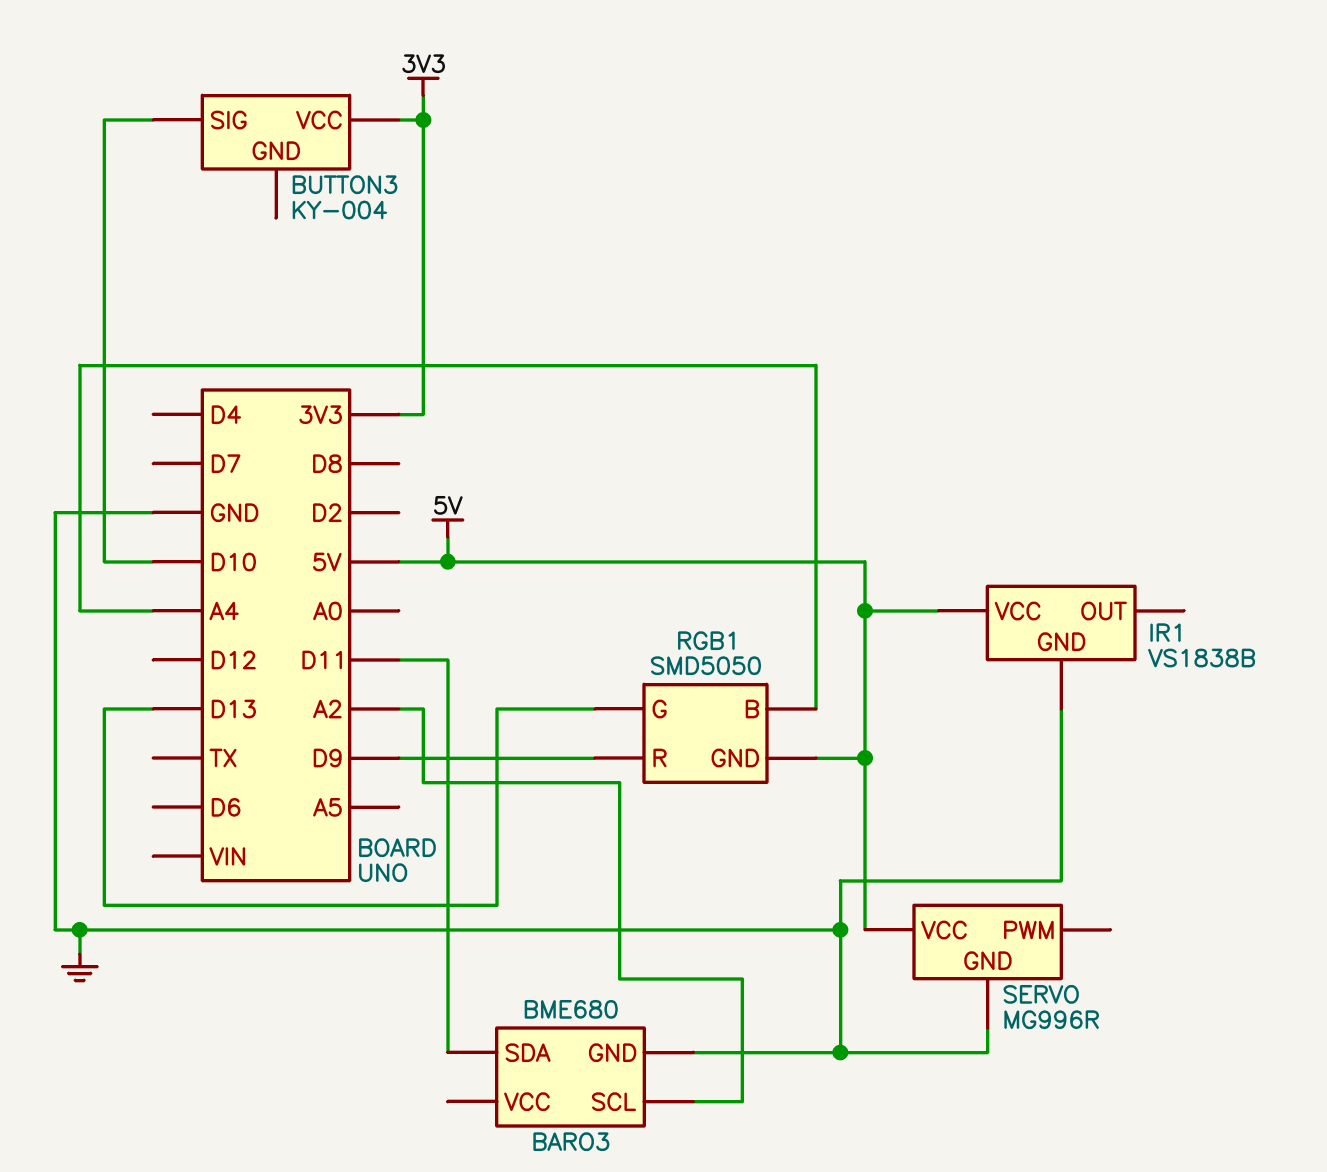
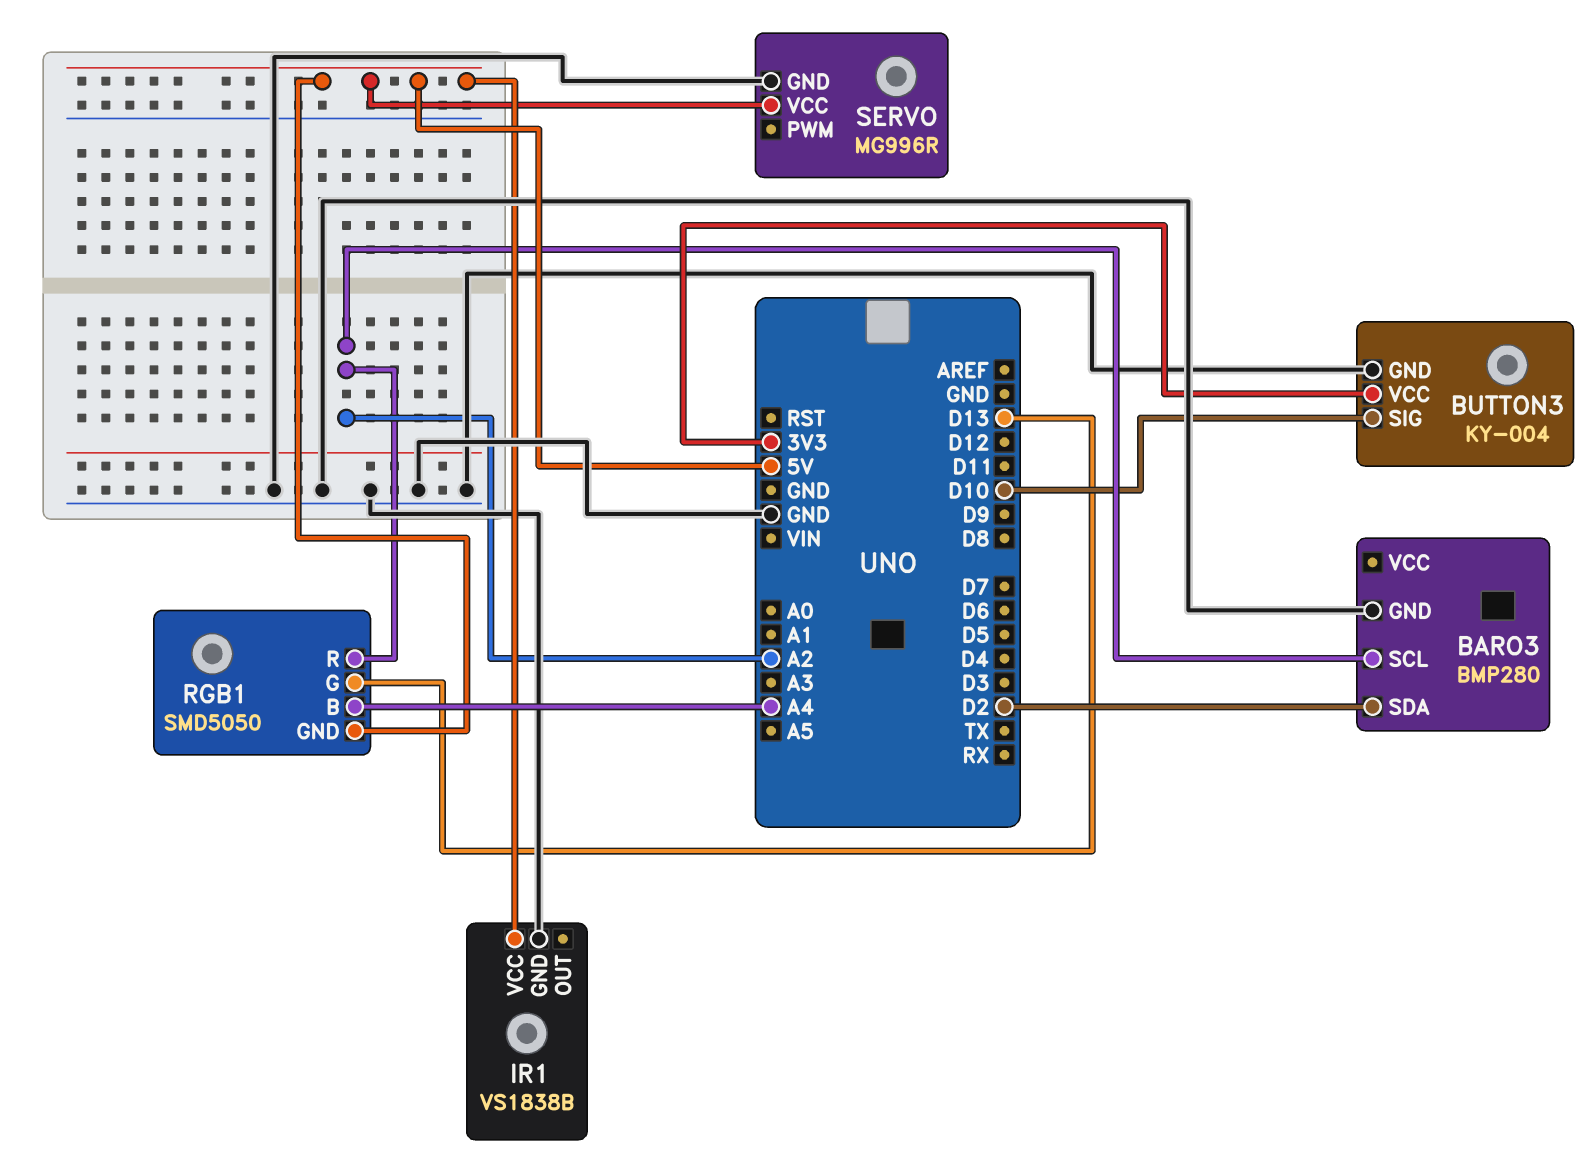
BARO3: BME680 -> BMP280
BARO3 pin SDA: D11 -> D2
BUTTON3 pin GND: none -> GND
RGB1 pin R: D9 -> A2

